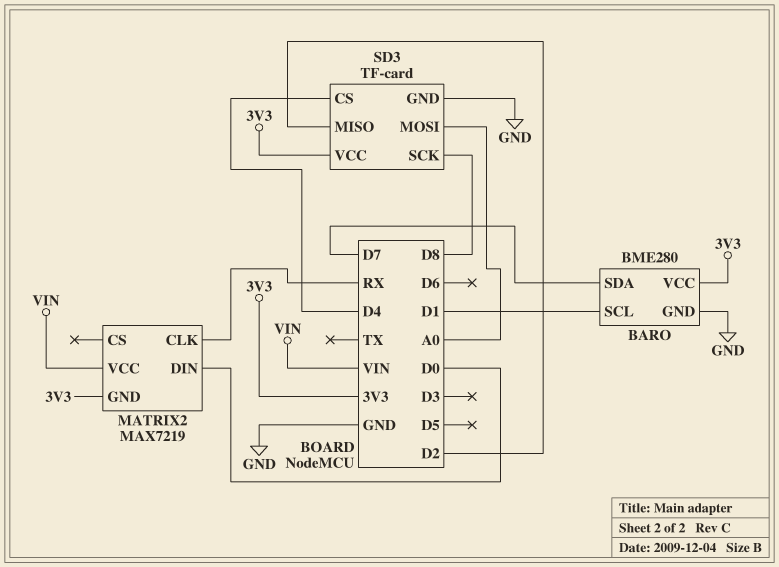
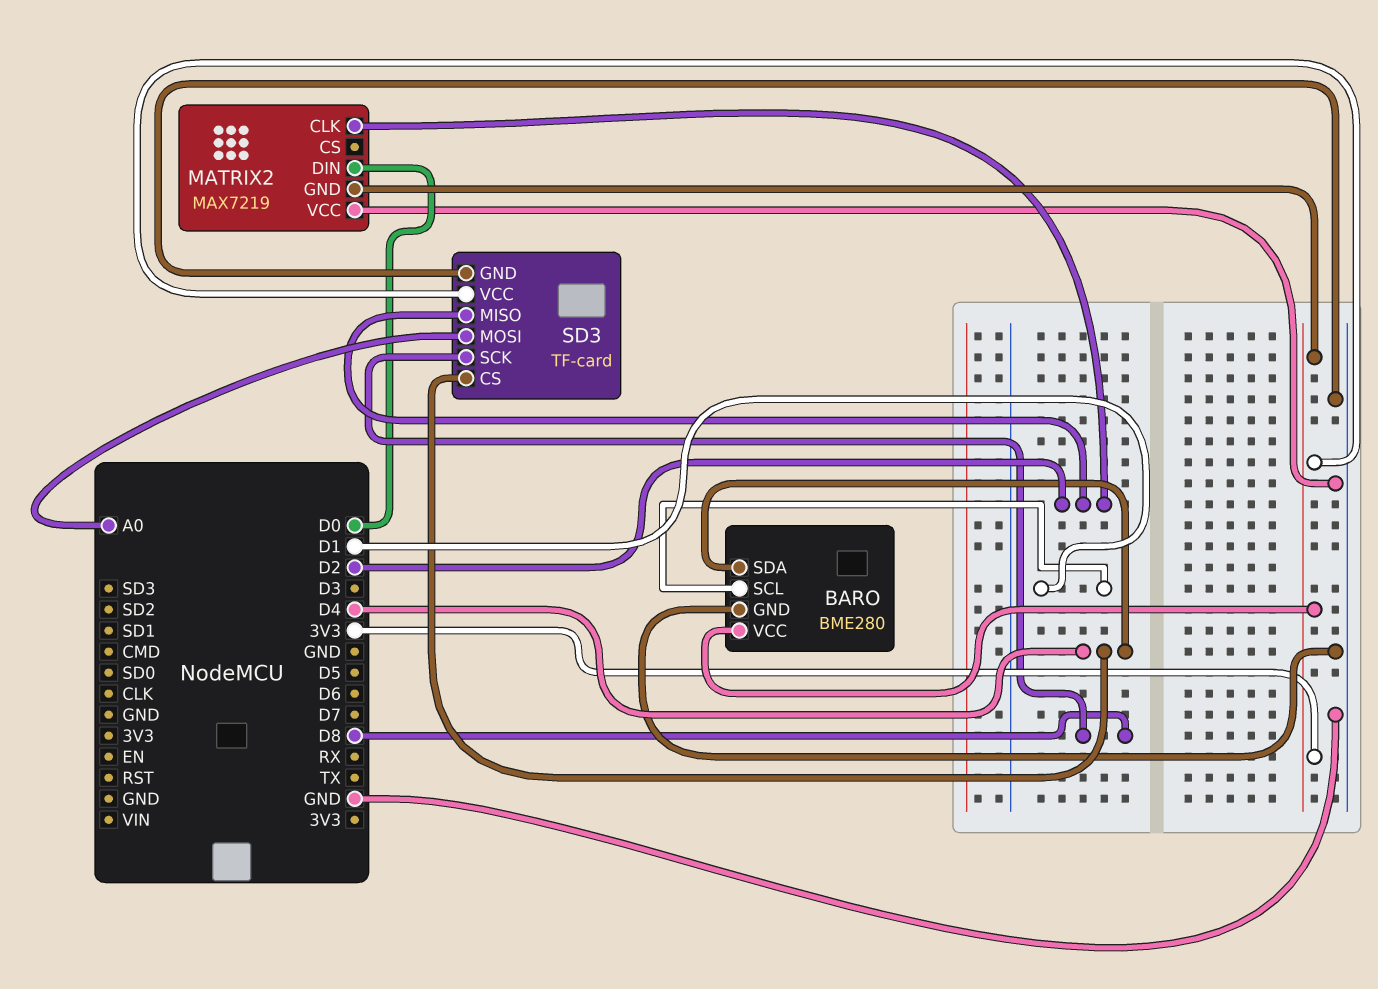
BARO pin SDA: D7 -> D4
MATRIX2 pin CLK: RX -> D2
MATRIX2 pin VCC: VIN -> GND

